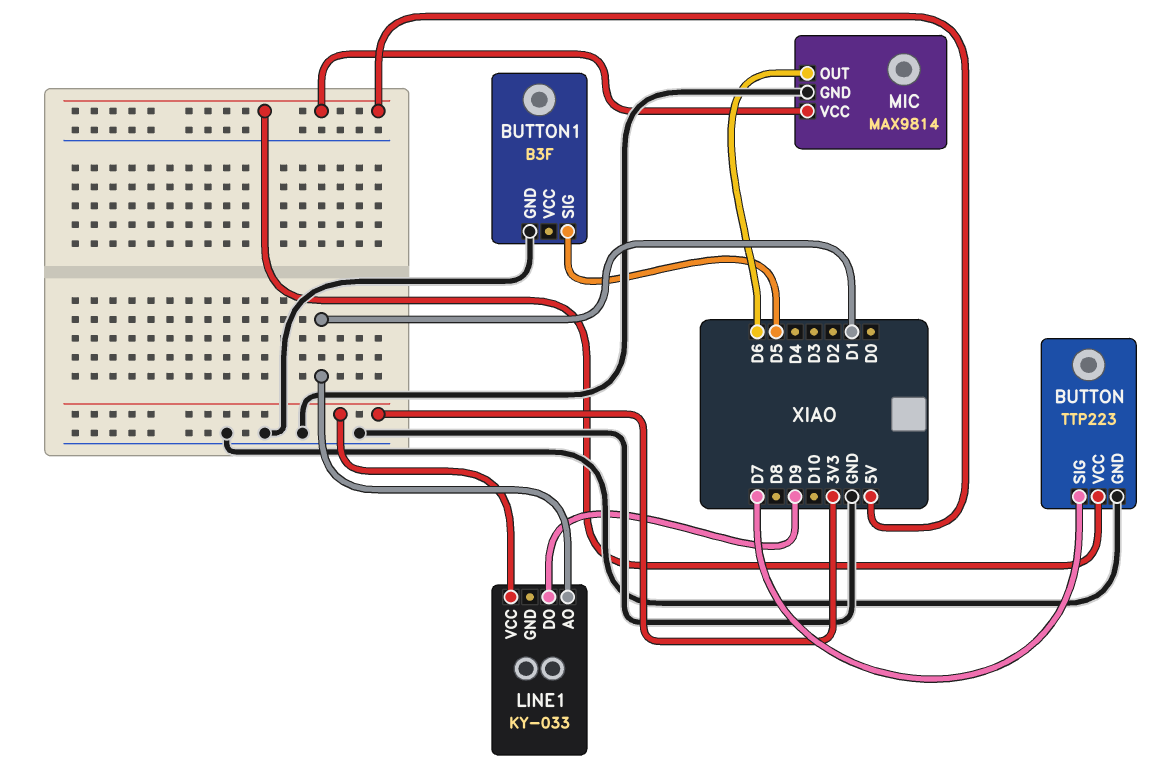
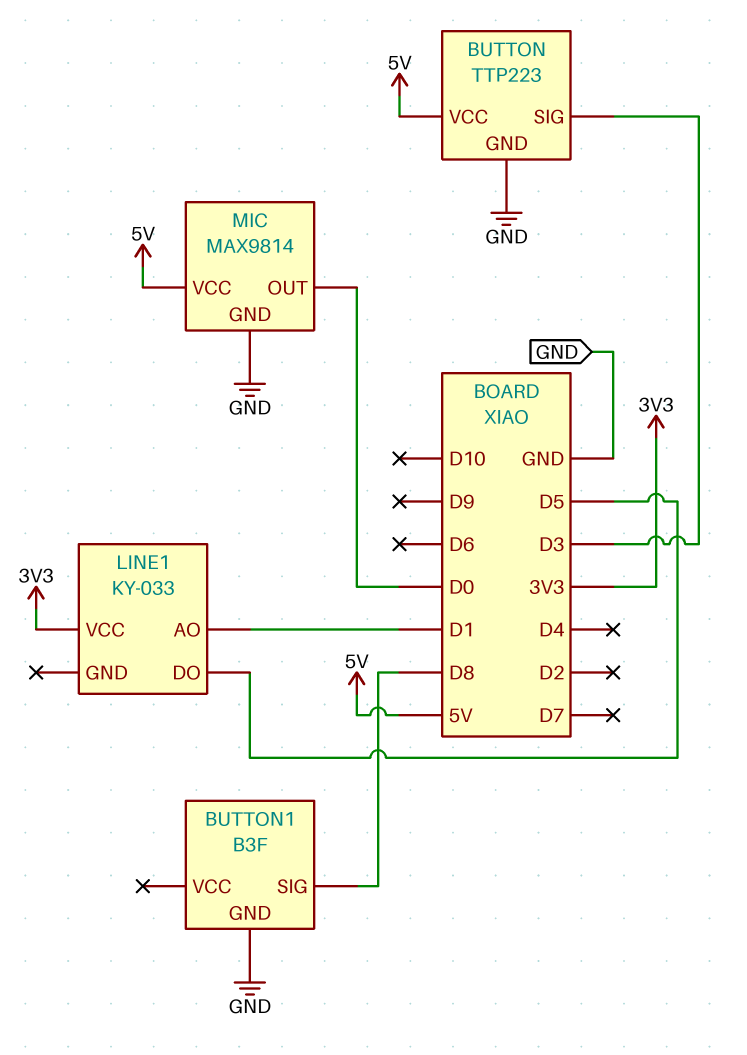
BUTTON pin SIG: D7 -> D3
BUTTON1 pin SIG: D5 -> D8
LINE1 pin DO: D9 -> D5
MIC pin OUT: D6 -> D0

